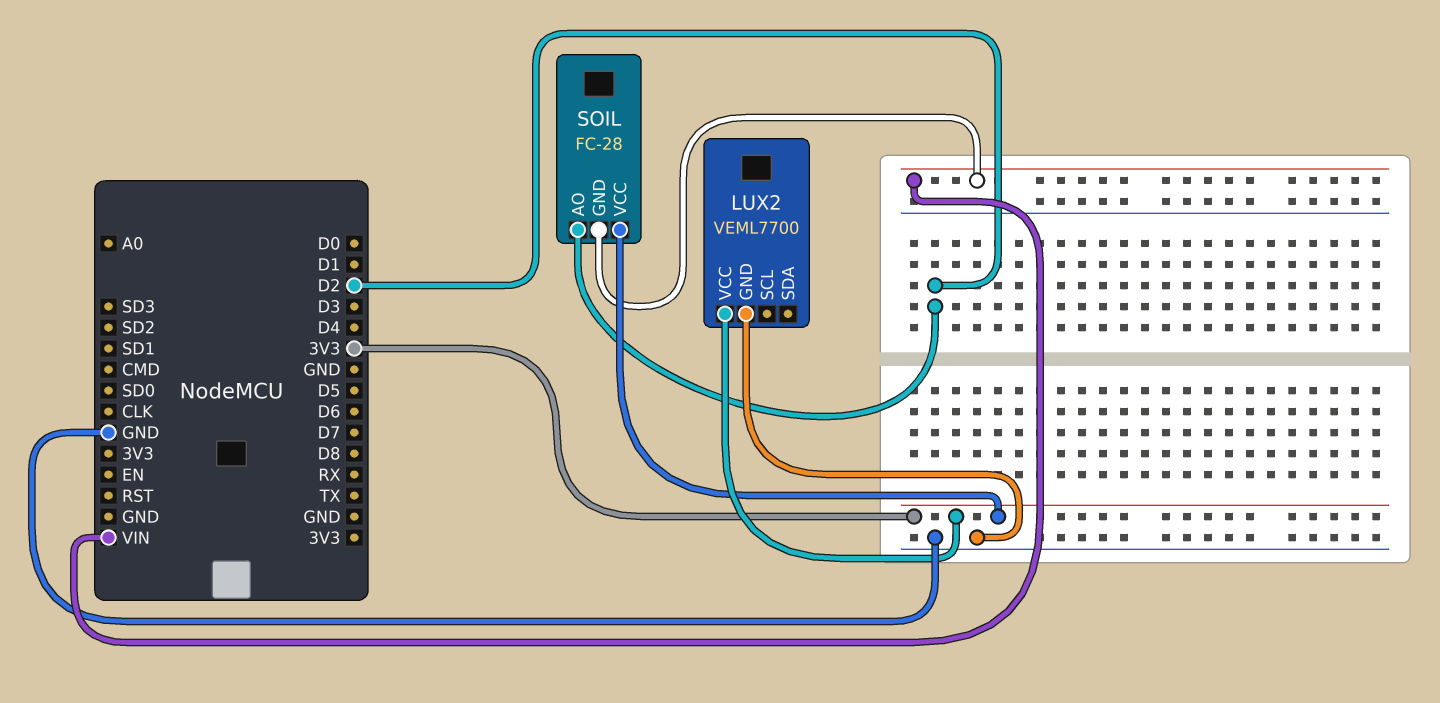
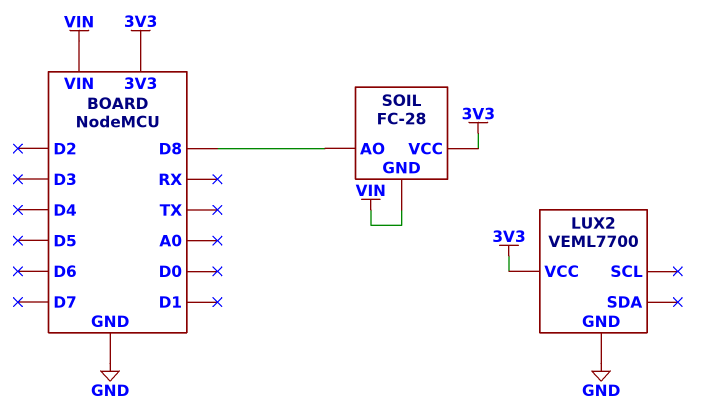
SOIL pin AO: D2 -> D8

